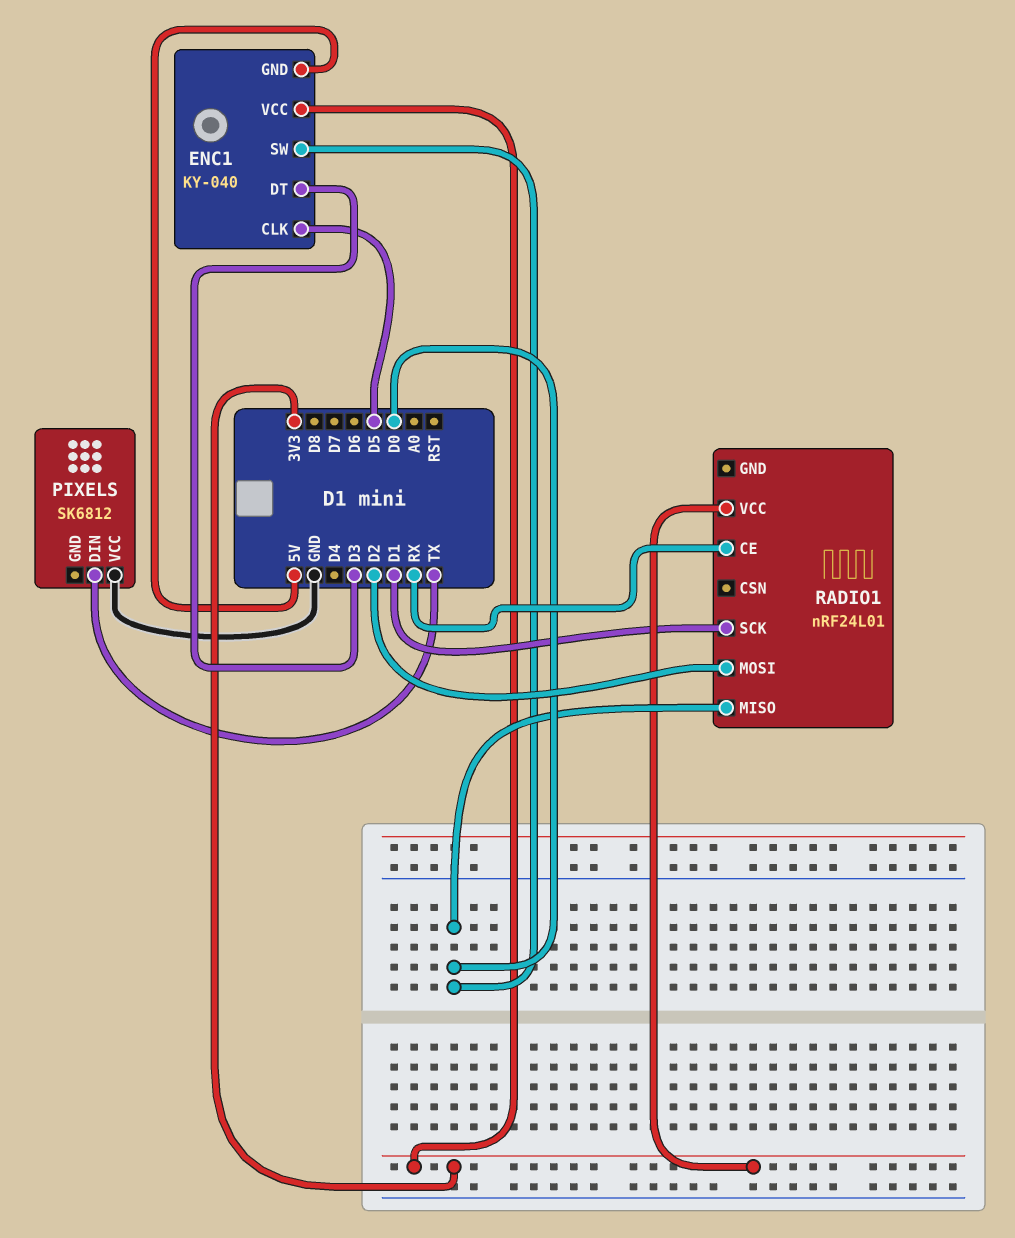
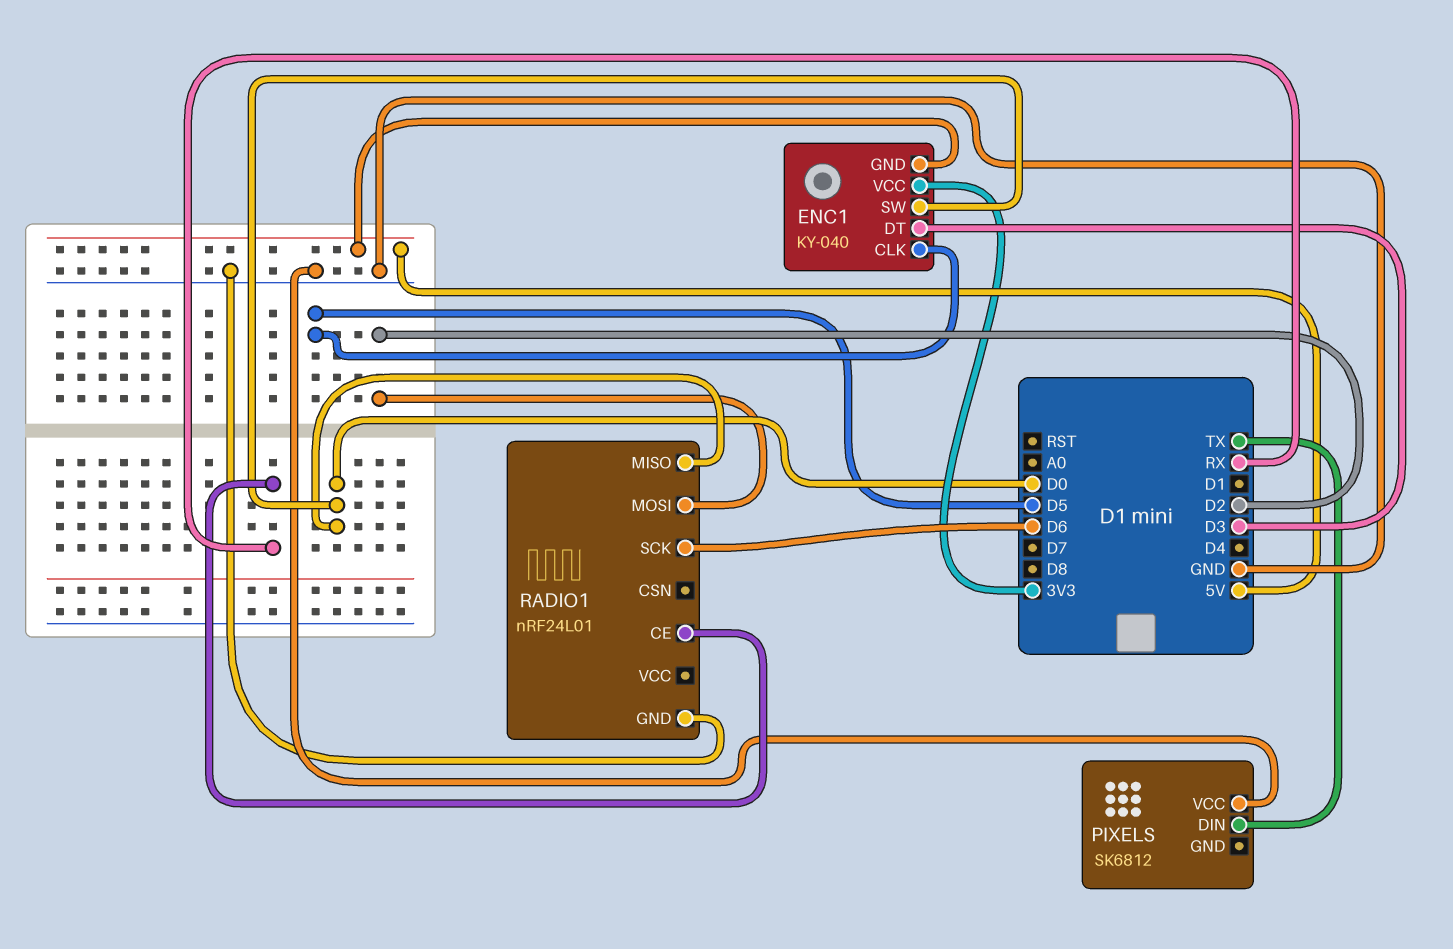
RADIO1 pin GND: none -> GND
RADIO1 pin SCK: D1 -> D6
RADIO1 pin VCC: 3V3 -> none

